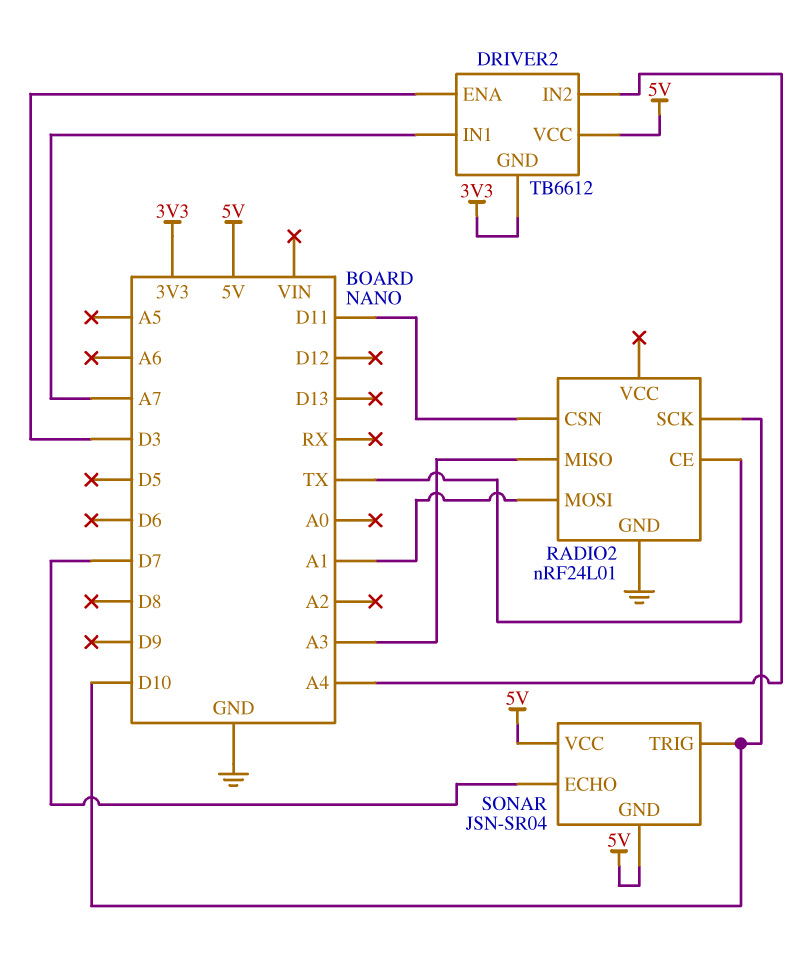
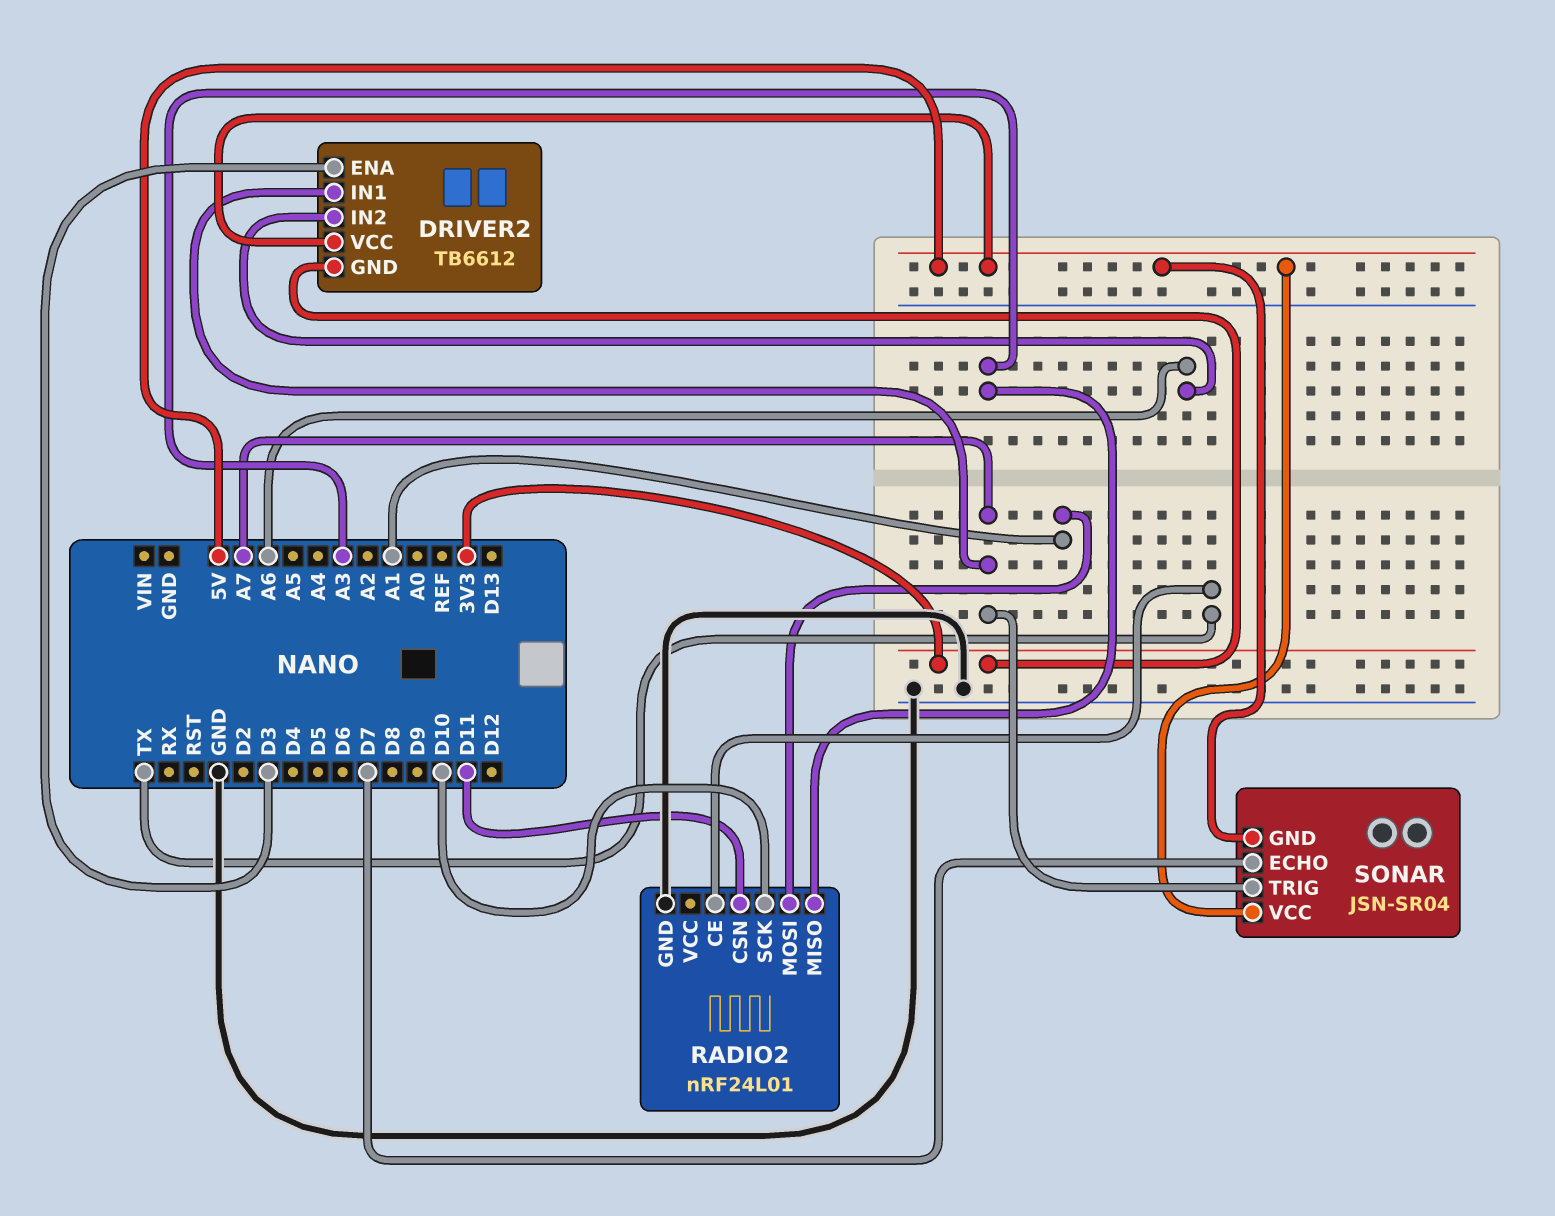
DRIVER2 pin IN2: A4 -> A6
SONAR pin TRIG: D10 -> A7

